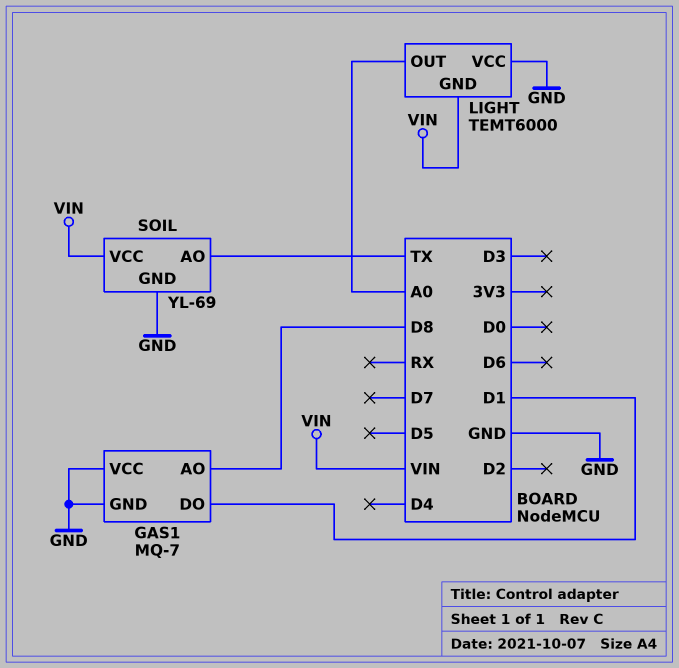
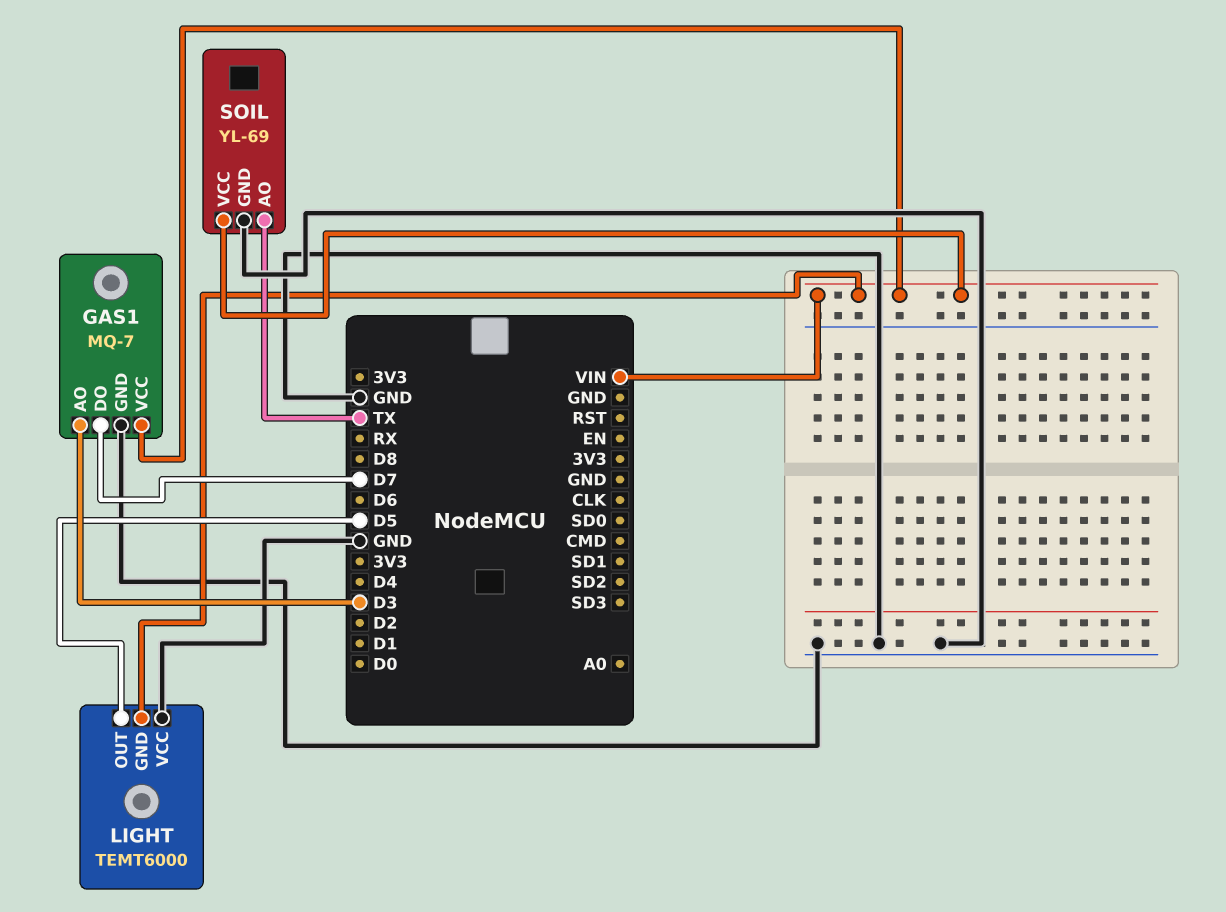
GAS1 pin AO: D8 -> D3
GAS1 pin DO: D1 -> D7
GAS1 pin VCC: GND -> VIN
LIGHT pin OUT: A0 -> D5

